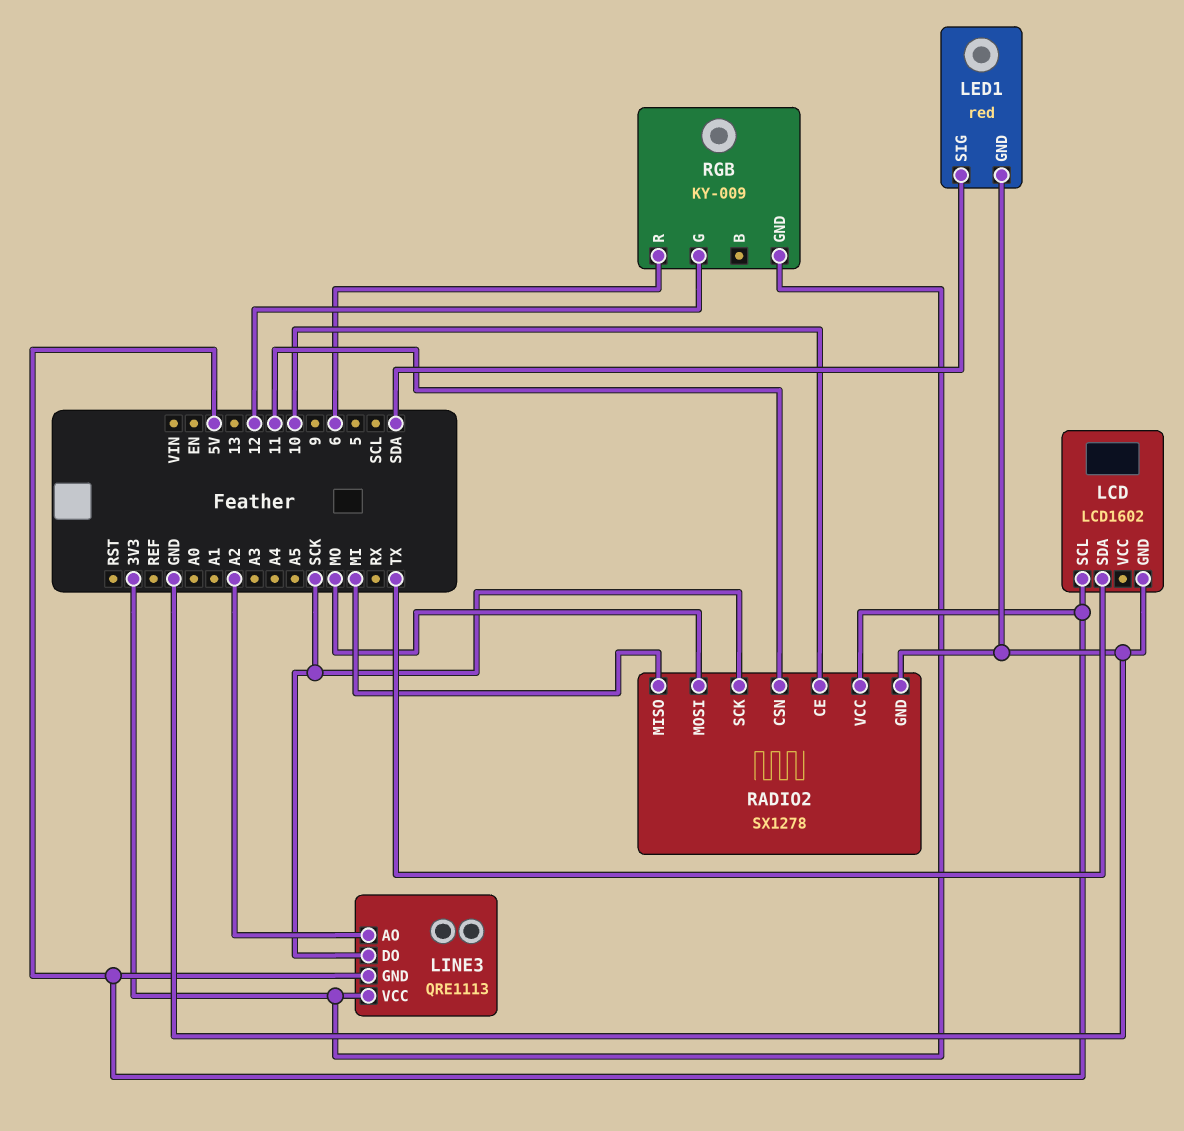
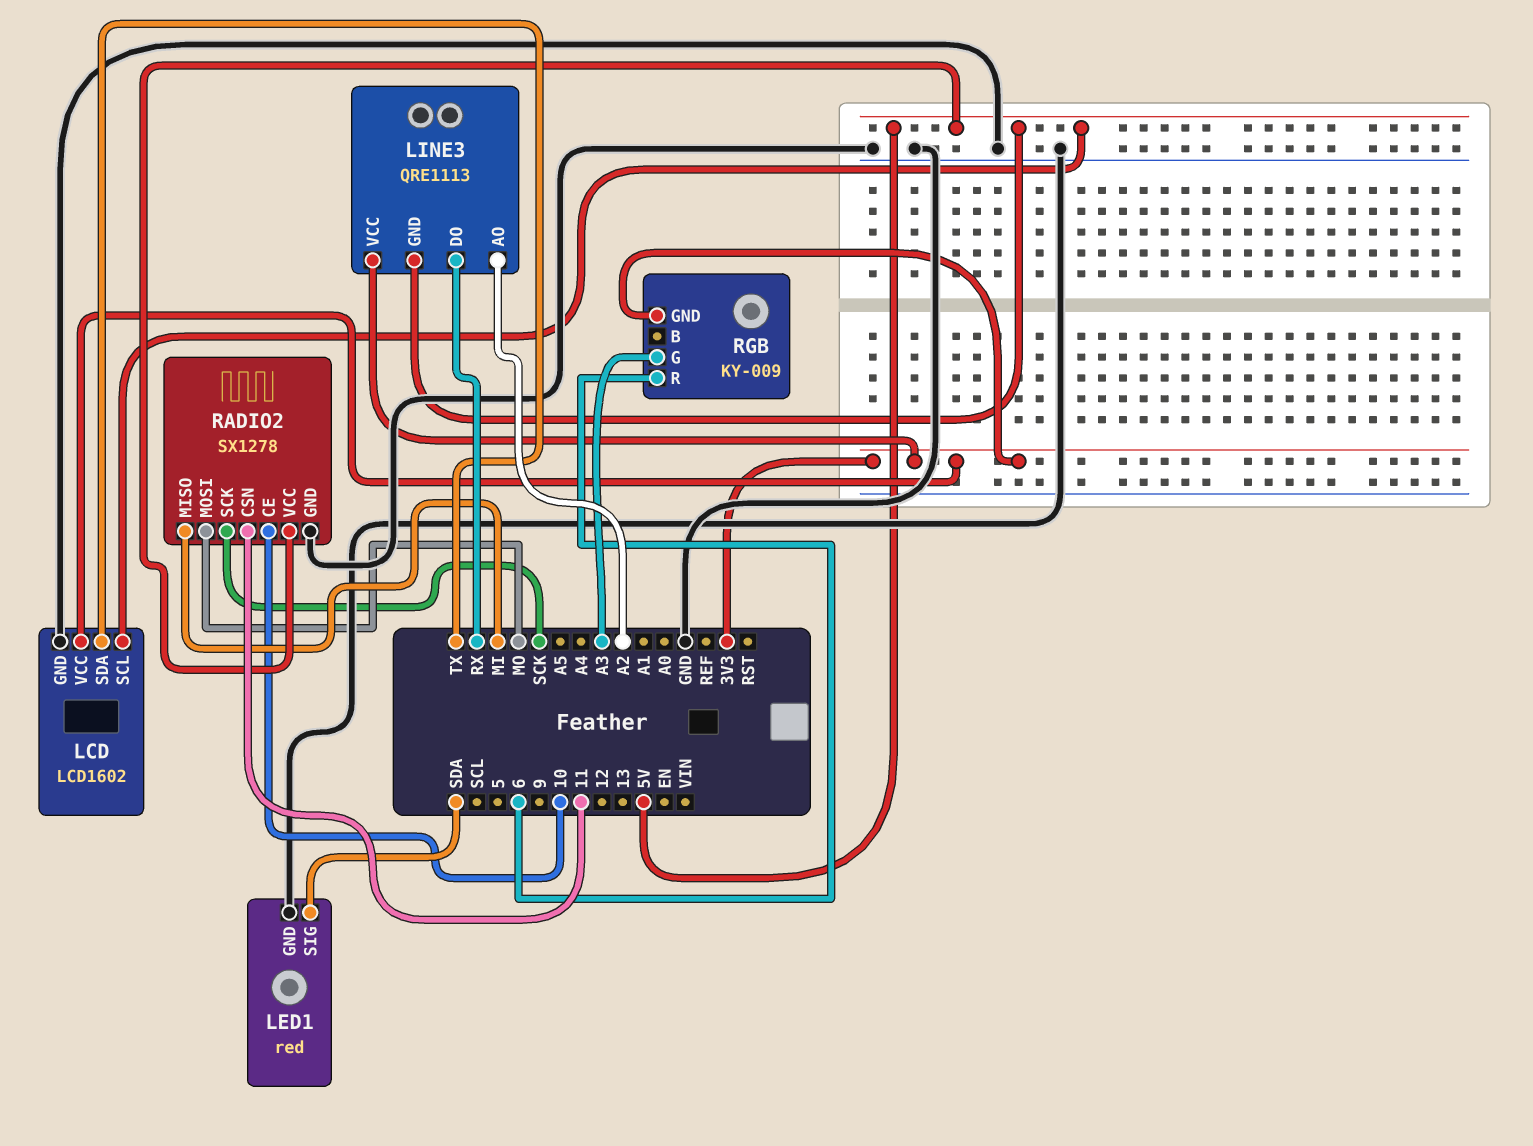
LCD pin VCC: none -> 3V3
LINE3 pin DO: SCK -> RX
RGB pin G: 12 -> A3

